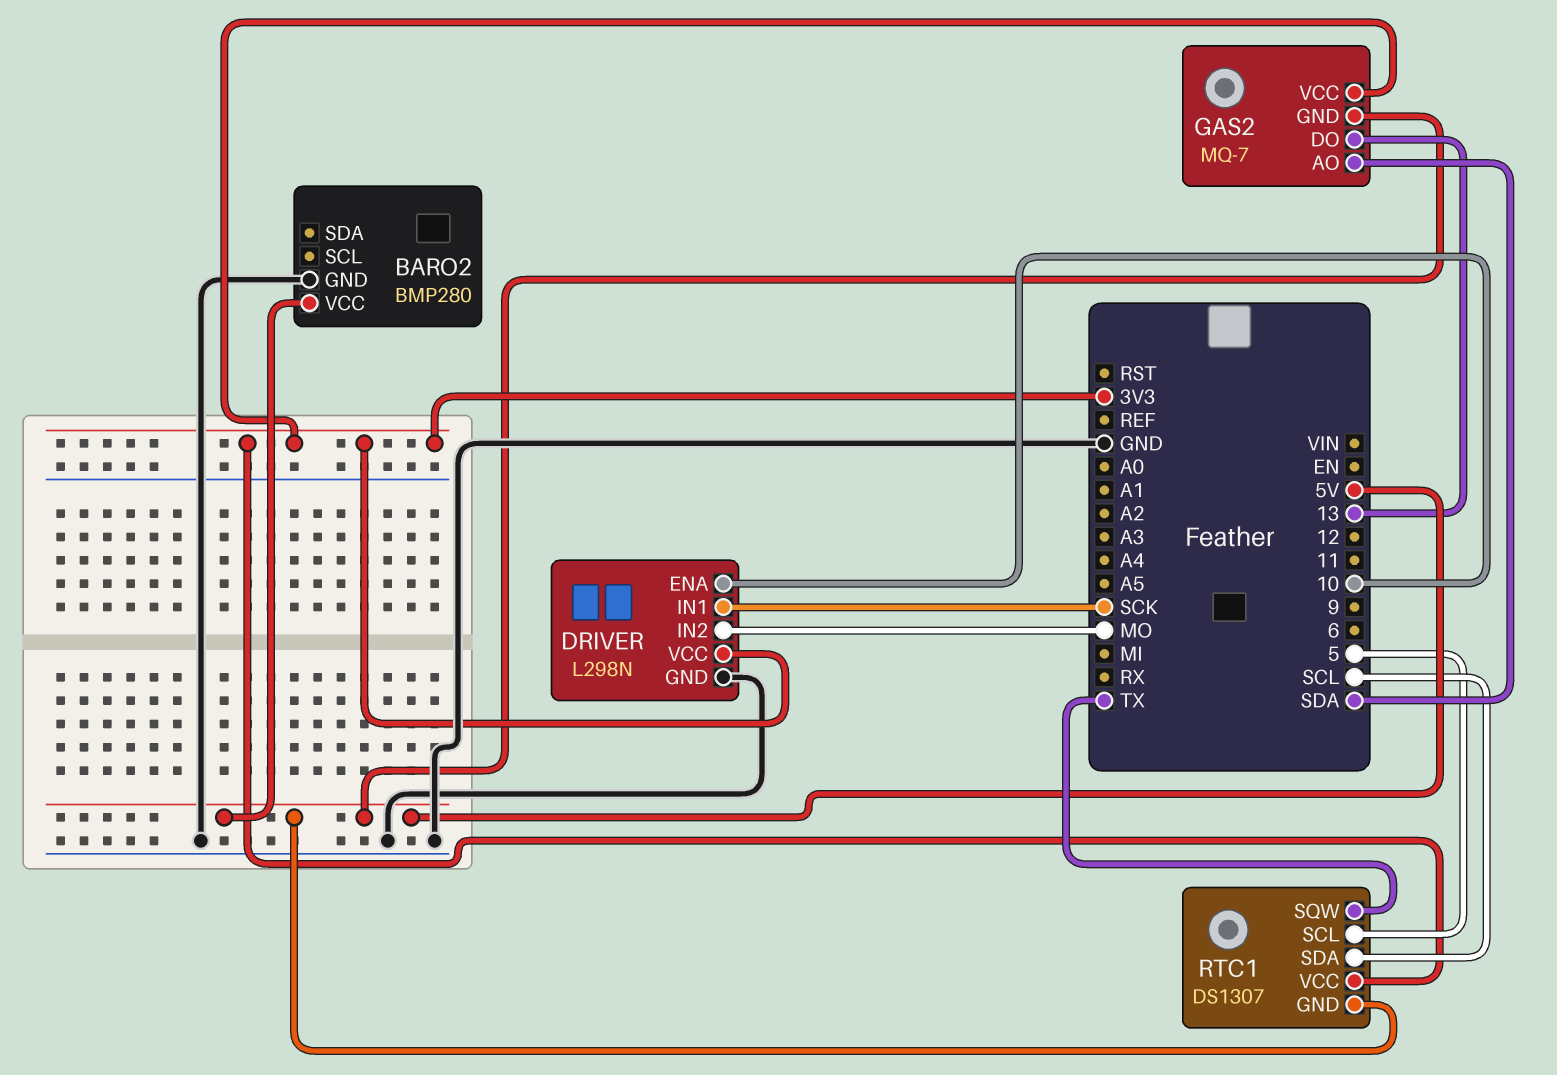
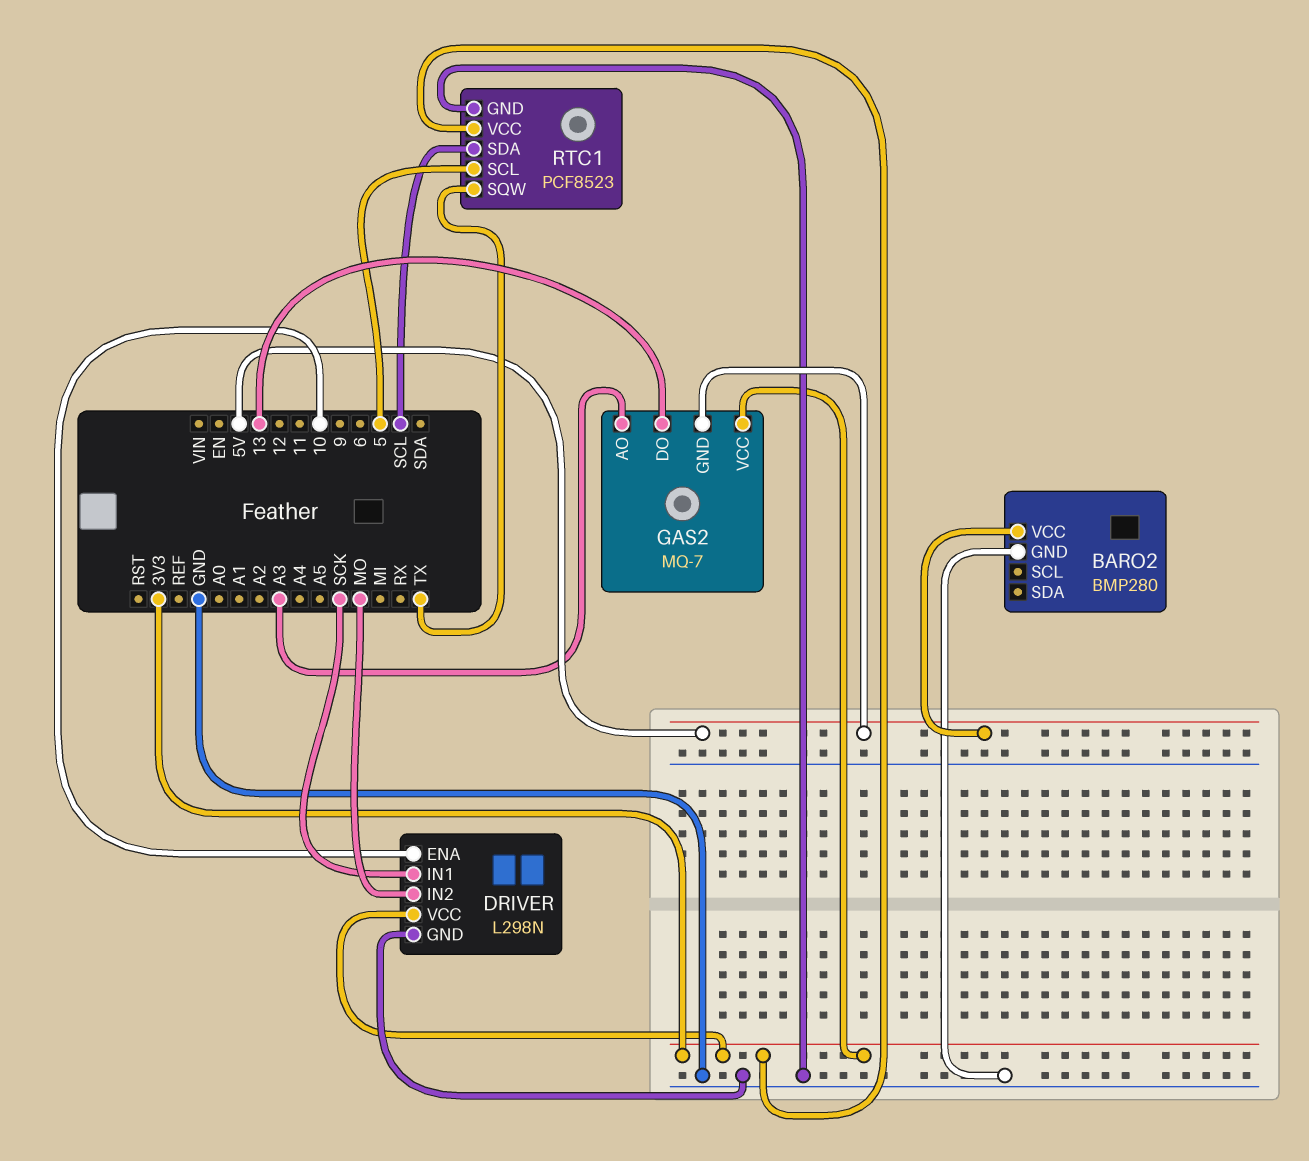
GAS2 pin AO: SDA -> A3
RTC1: DS1307 -> PCF8523
RTC1 pin GND: 5V -> GND

